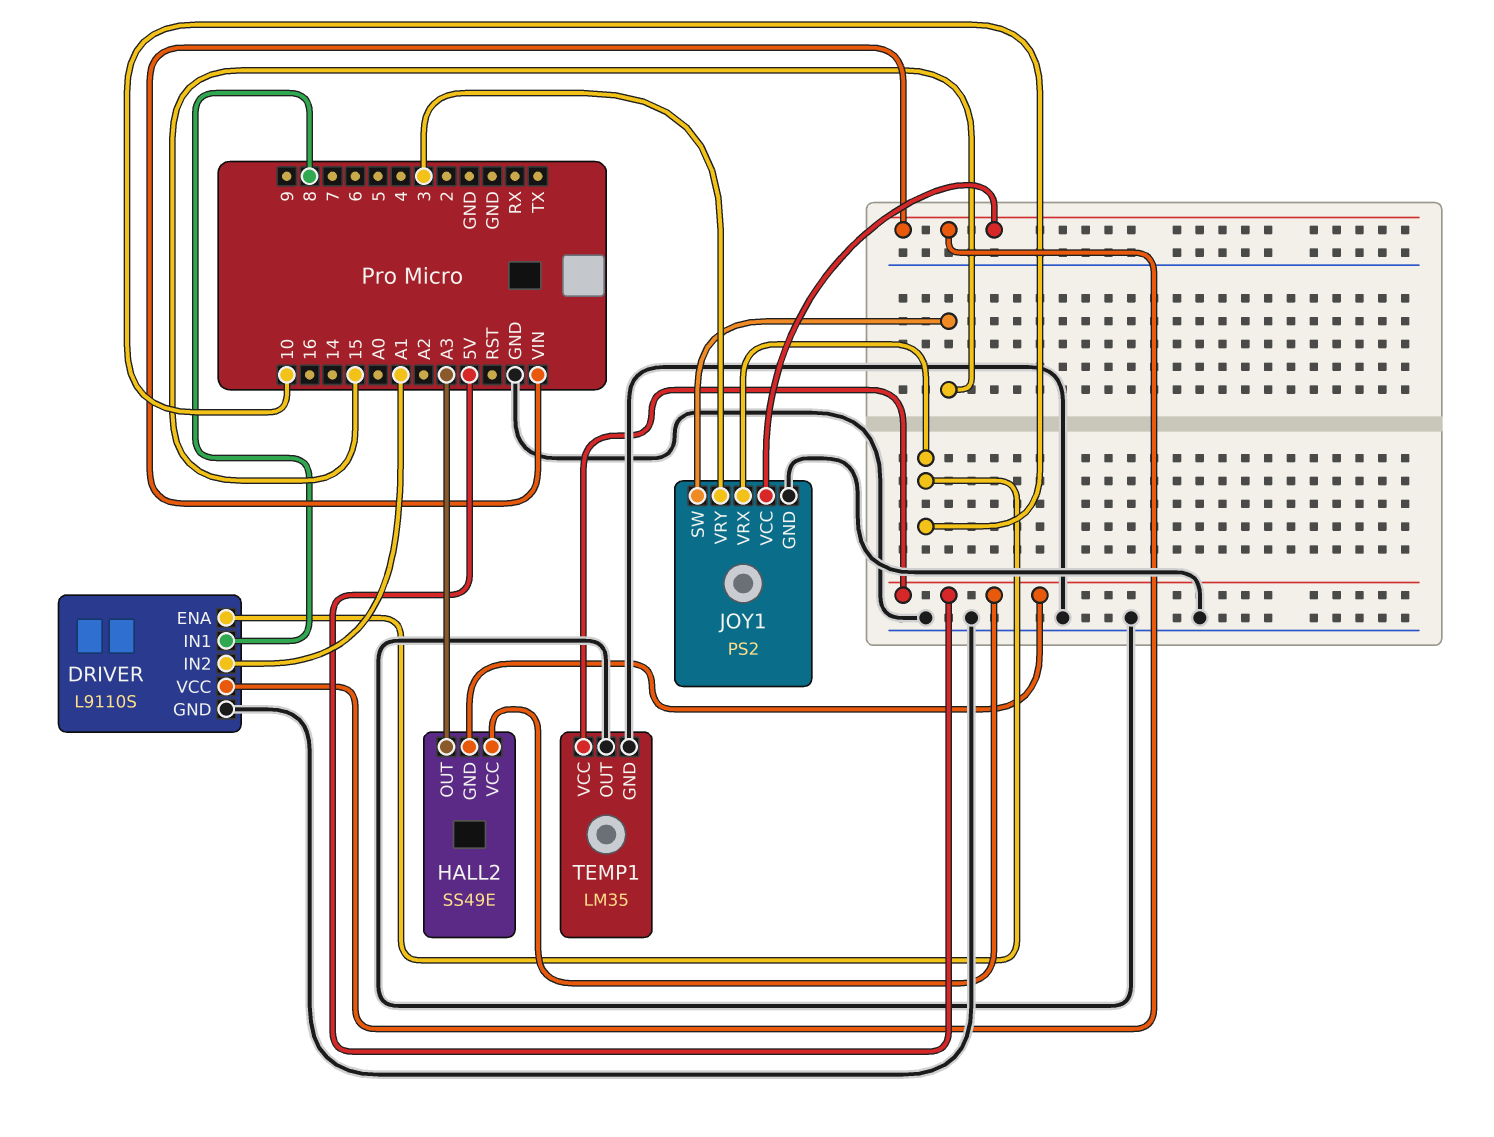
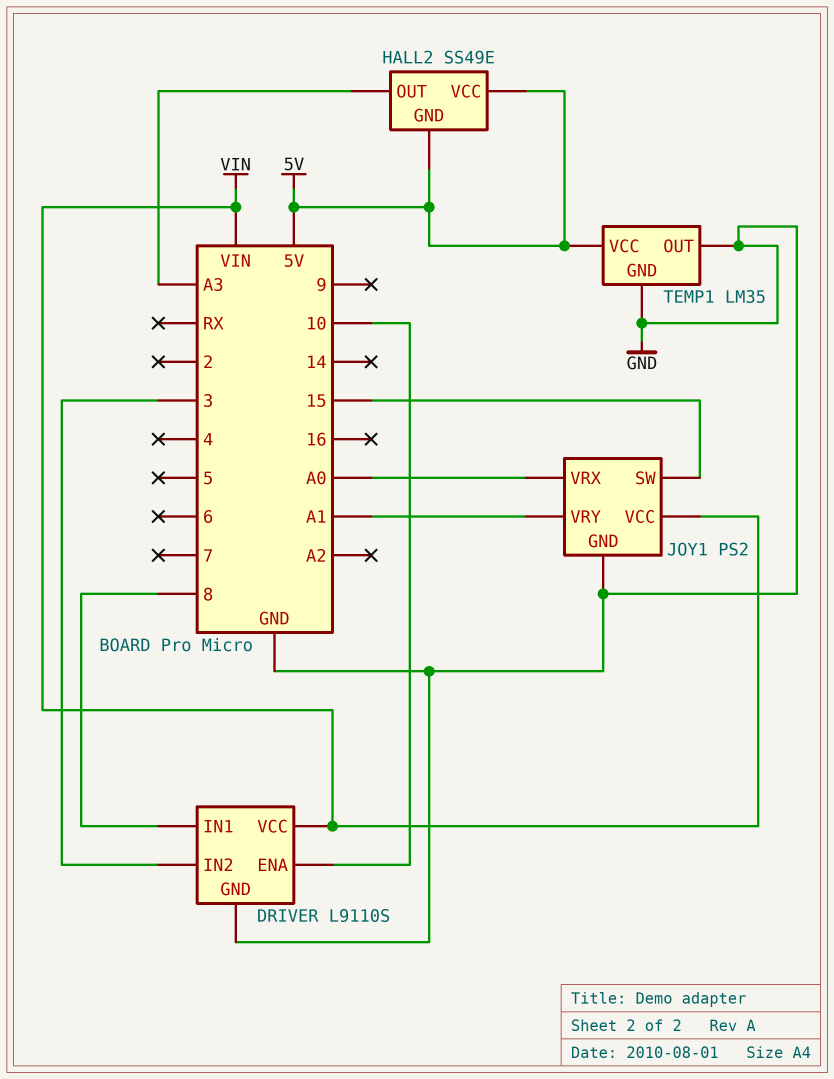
DRIVER pin IN2: A1 -> 3
JOY1 pin VRX: 10 -> A0
JOY1 pin VRY: 3 -> A1

